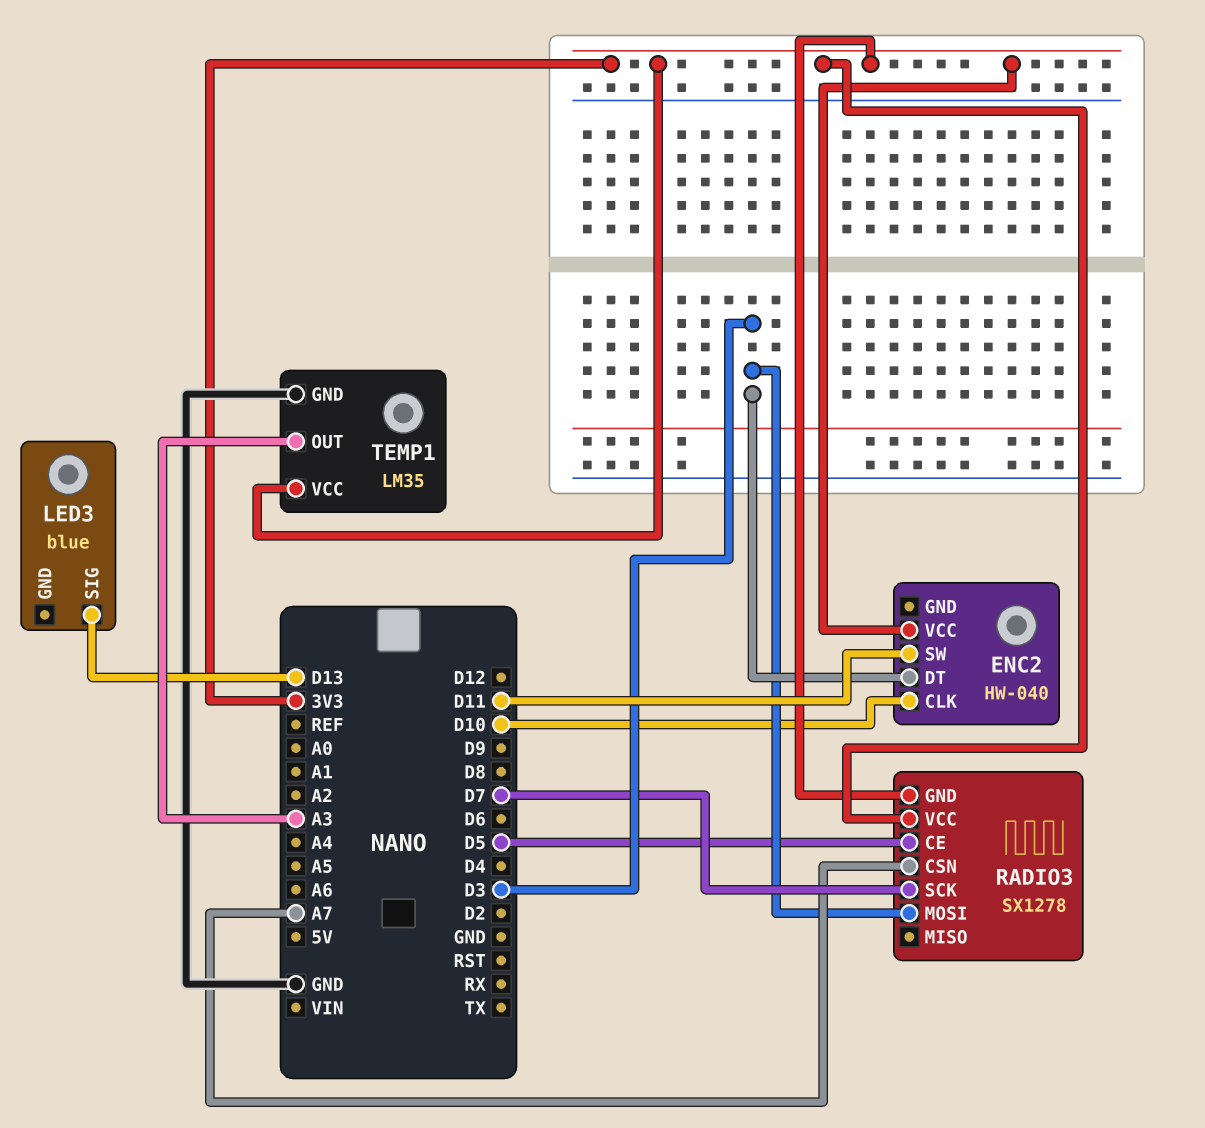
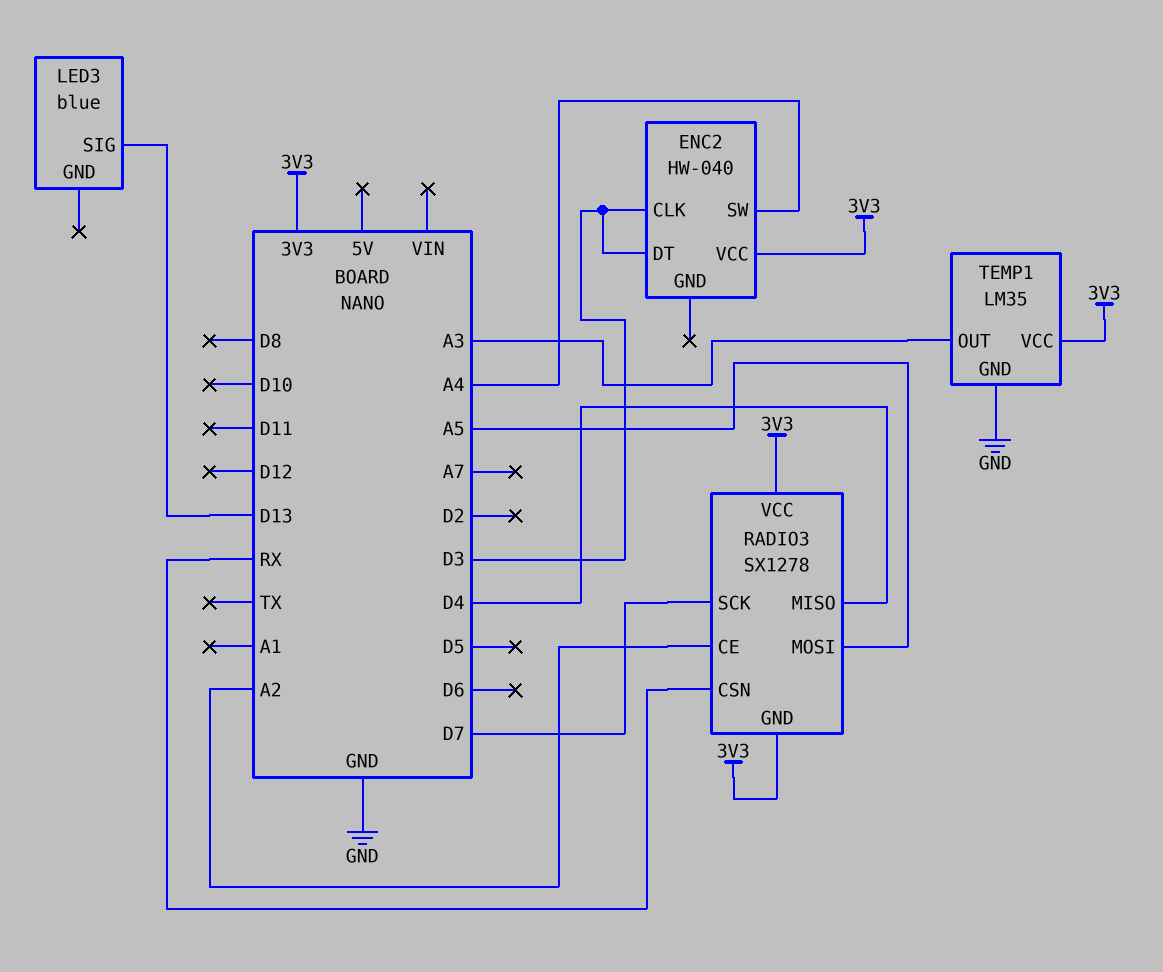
ENC2 pin CLK: D10 -> D3
ENC2 pin SW: D11 -> A4
RADIO3 pin CE: D5 -> A2
RADIO3 pin CSN: A7 -> RX
RADIO3 pin MISO: none -> D4
RADIO3 pin MOSI: D3 -> A5

